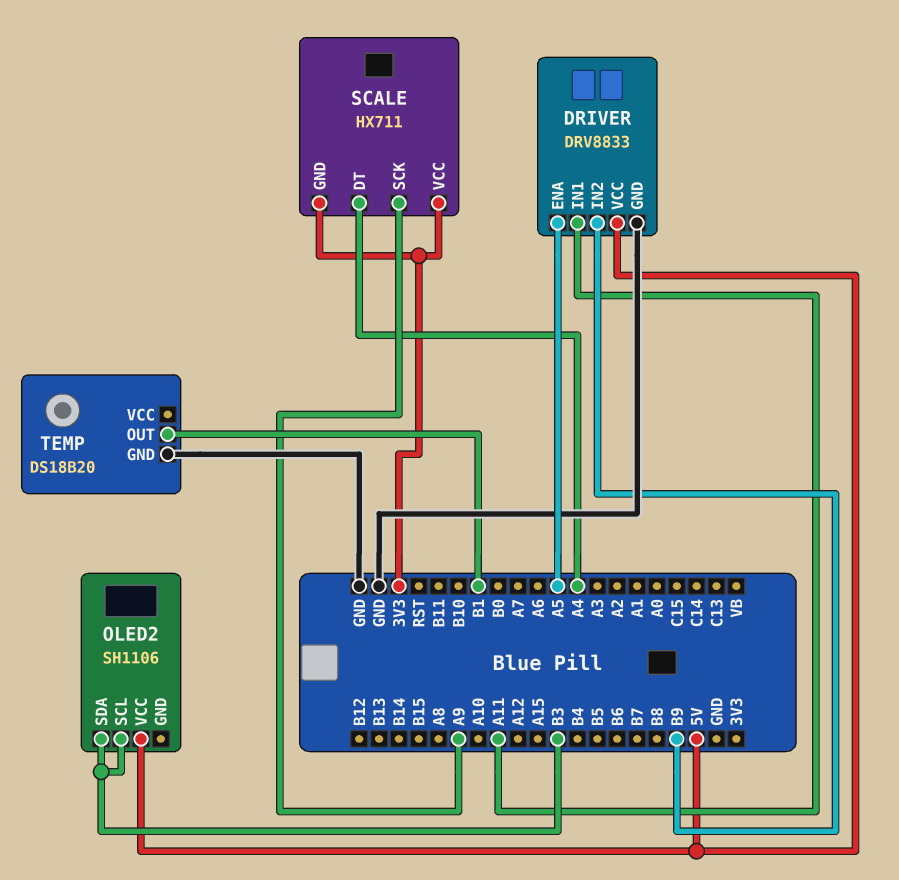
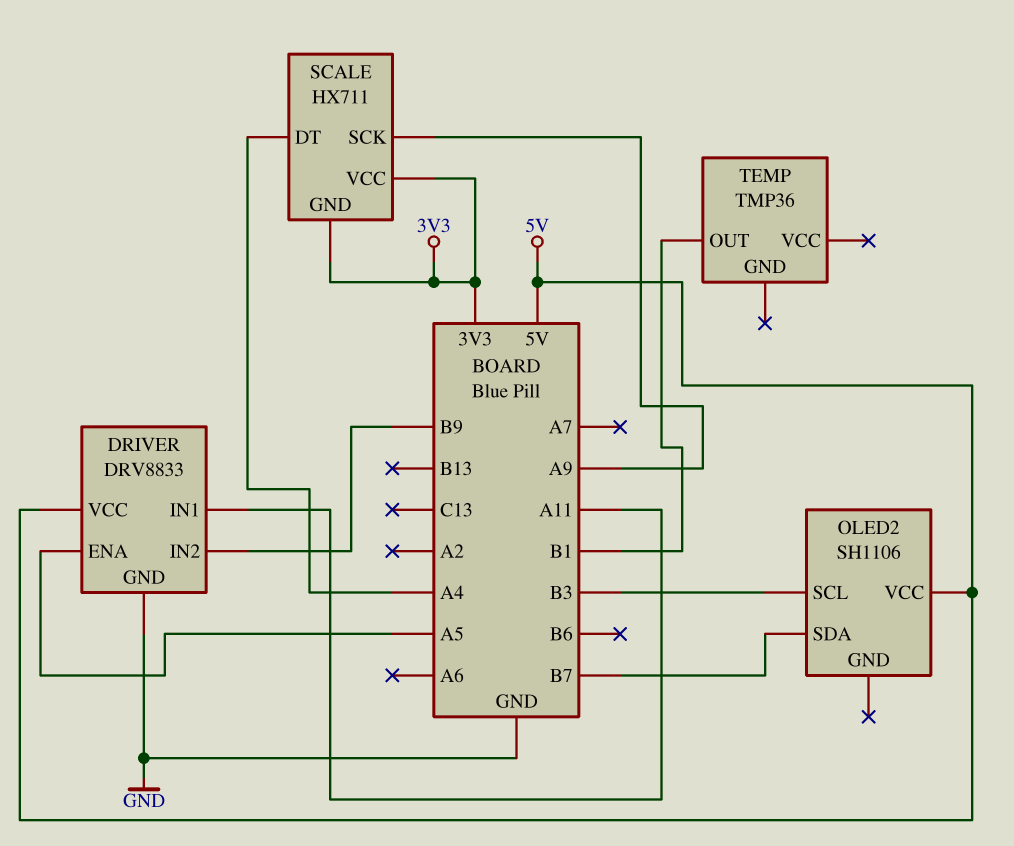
OLED2 pin SDA: B3 -> B7
TEMP: DS18B20 -> TMP36
TEMP pin GND: GND -> none

